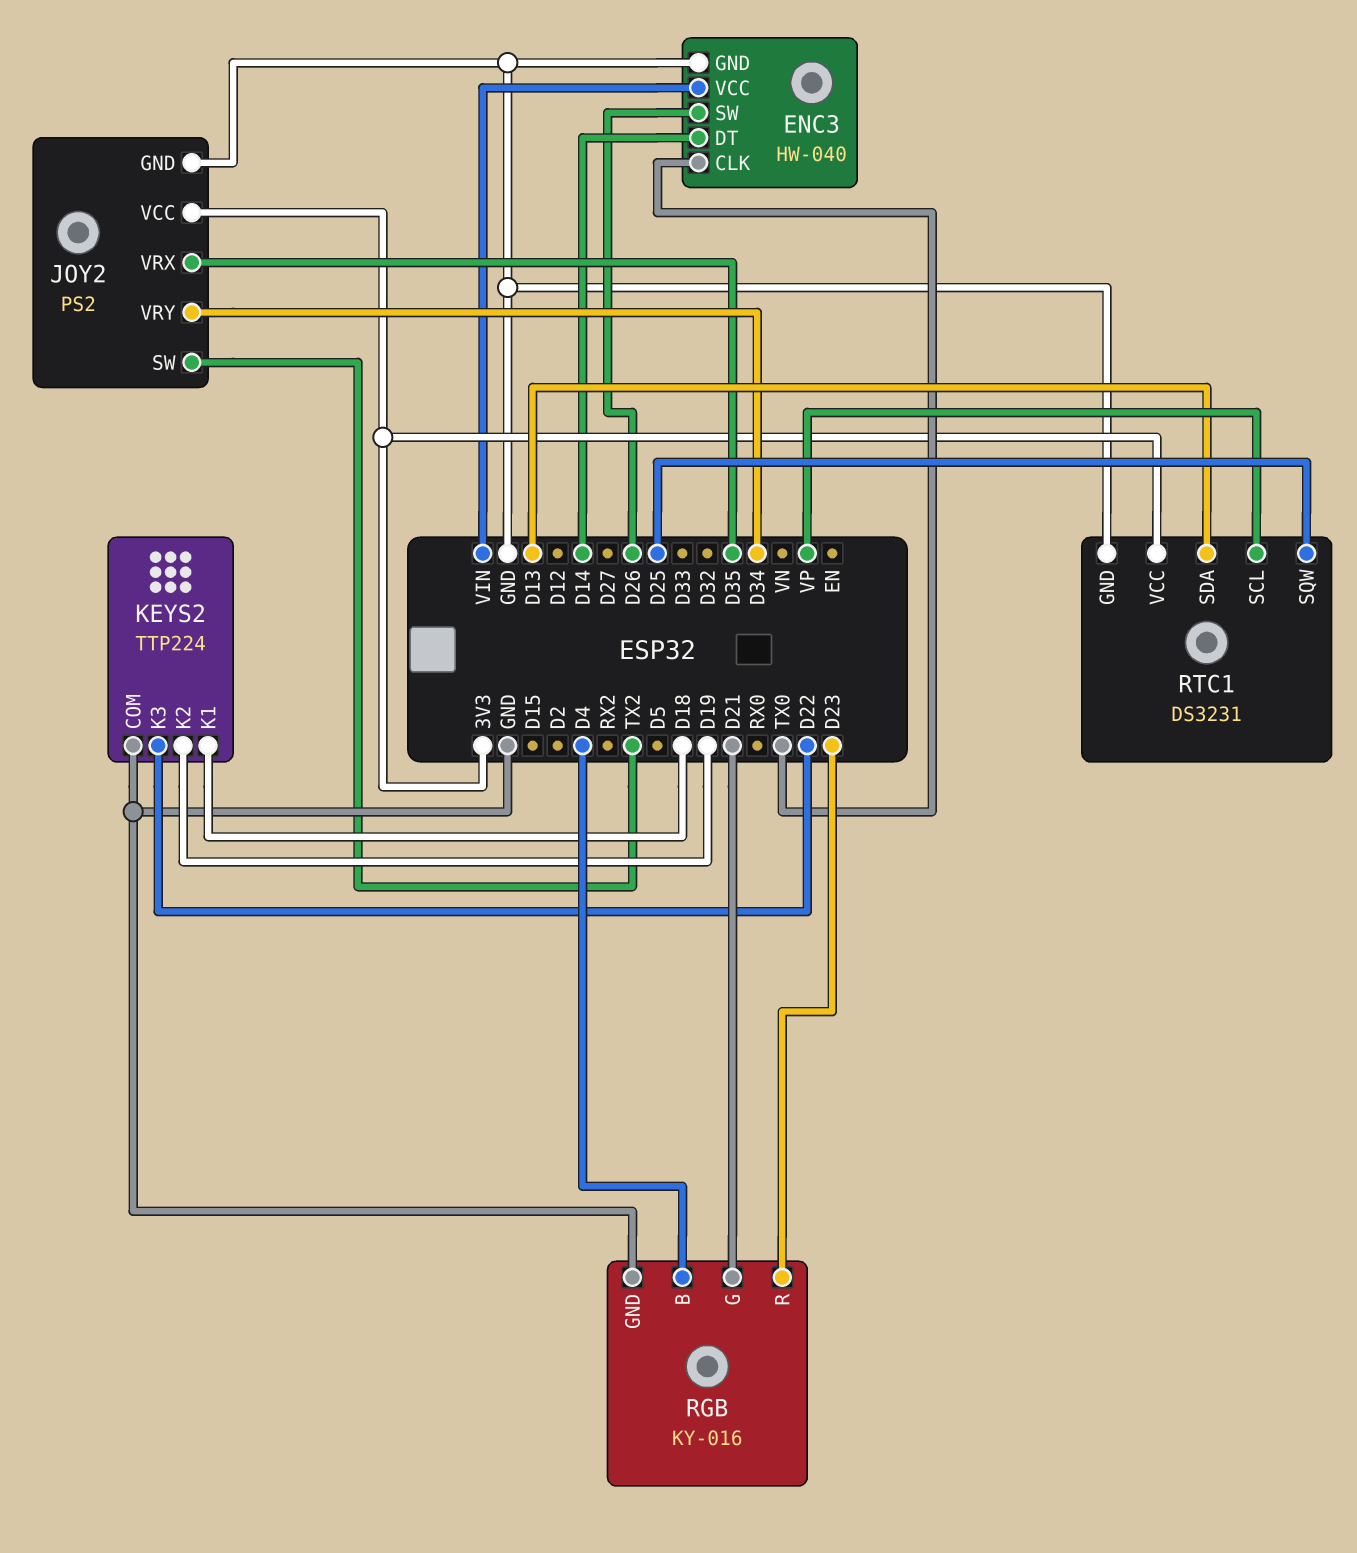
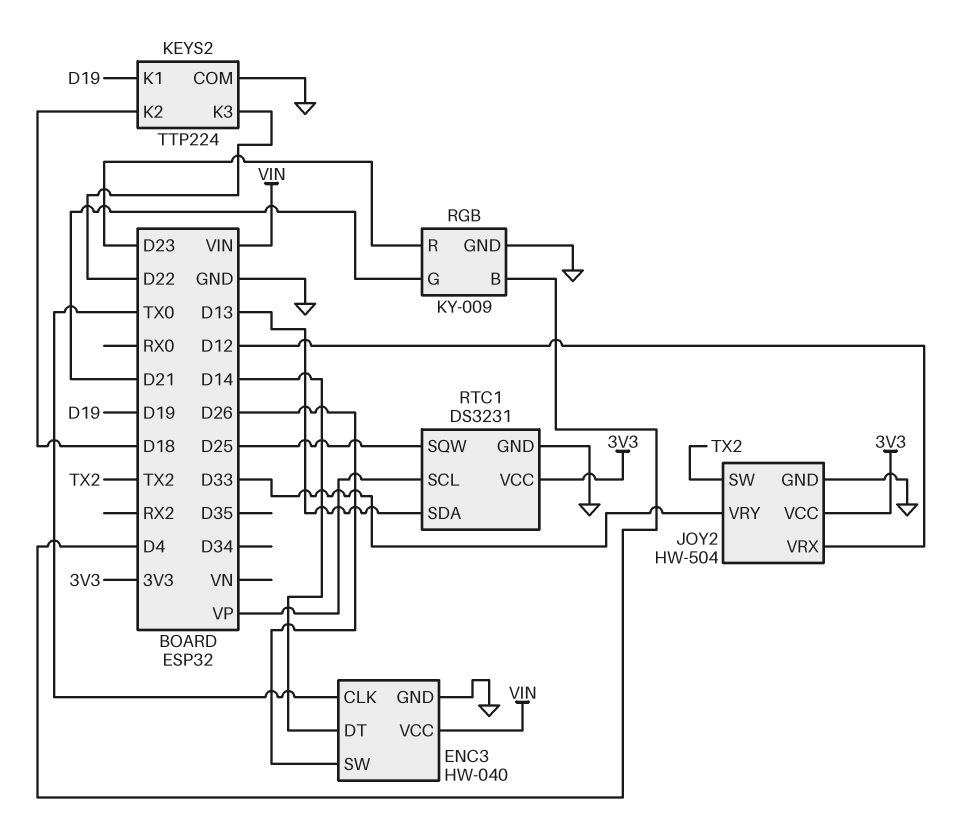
JOY2: PS2 -> HW-504
JOY2 pin VRX: D35 -> D12
JOY2 pin VRY: D34 -> D33
KEYS2 pin K1: D18 -> D19
KEYS2 pin K2: D19 -> D18
RGB: KY-016 -> KY-009

